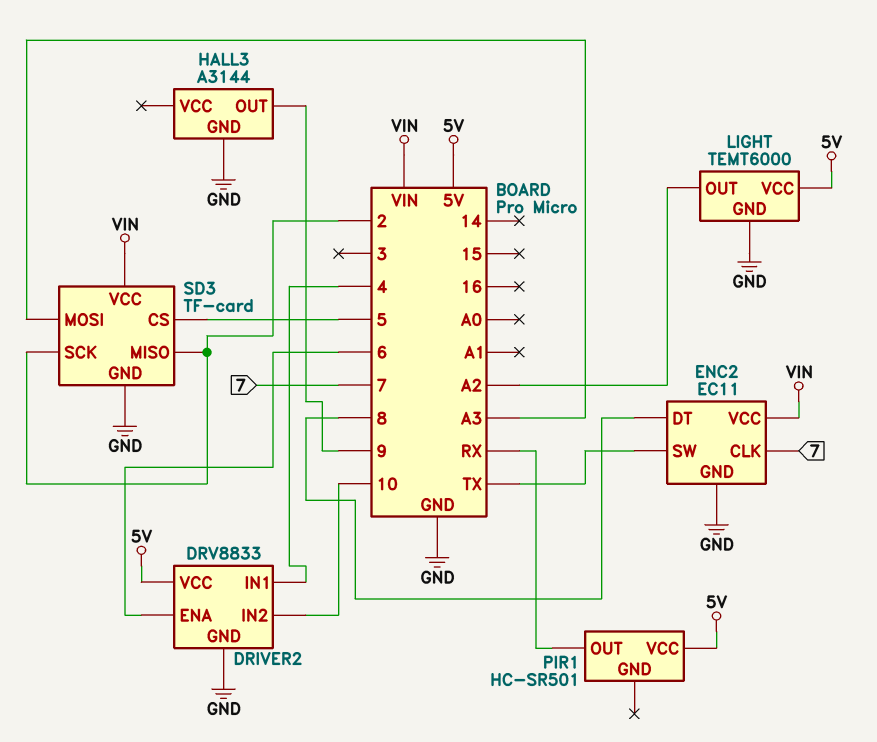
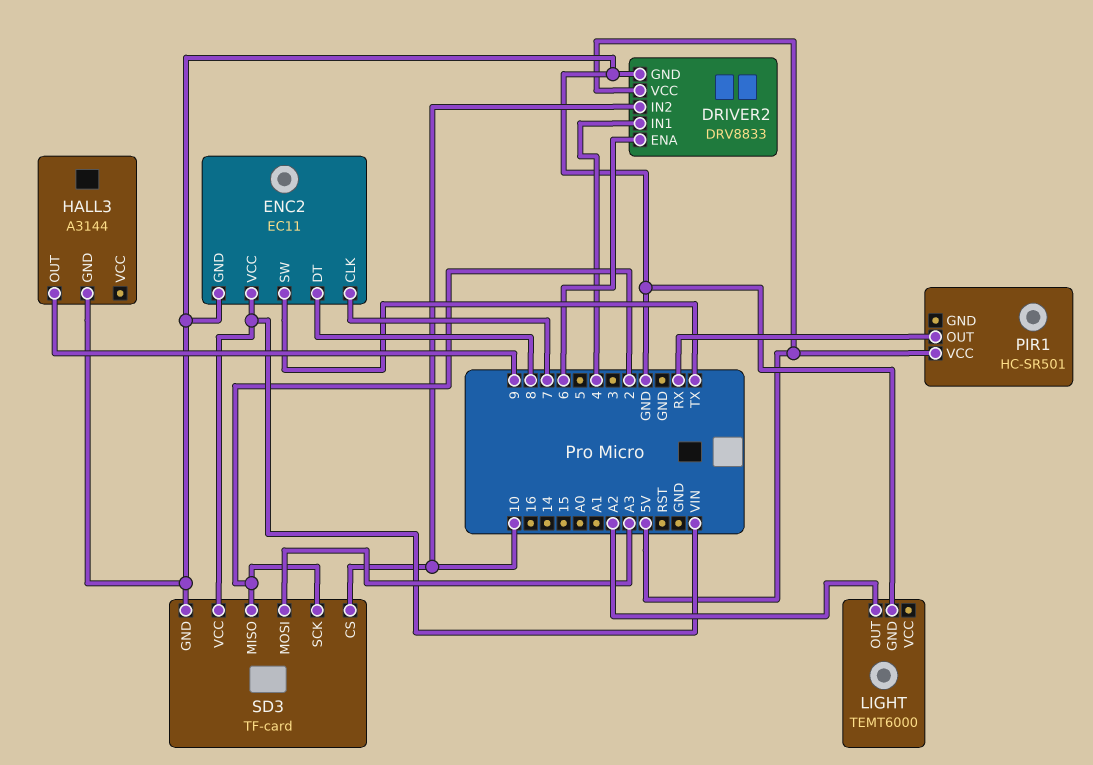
LIGHT pin VCC: 5V -> none
SD3 pin CS: 5 -> 10

